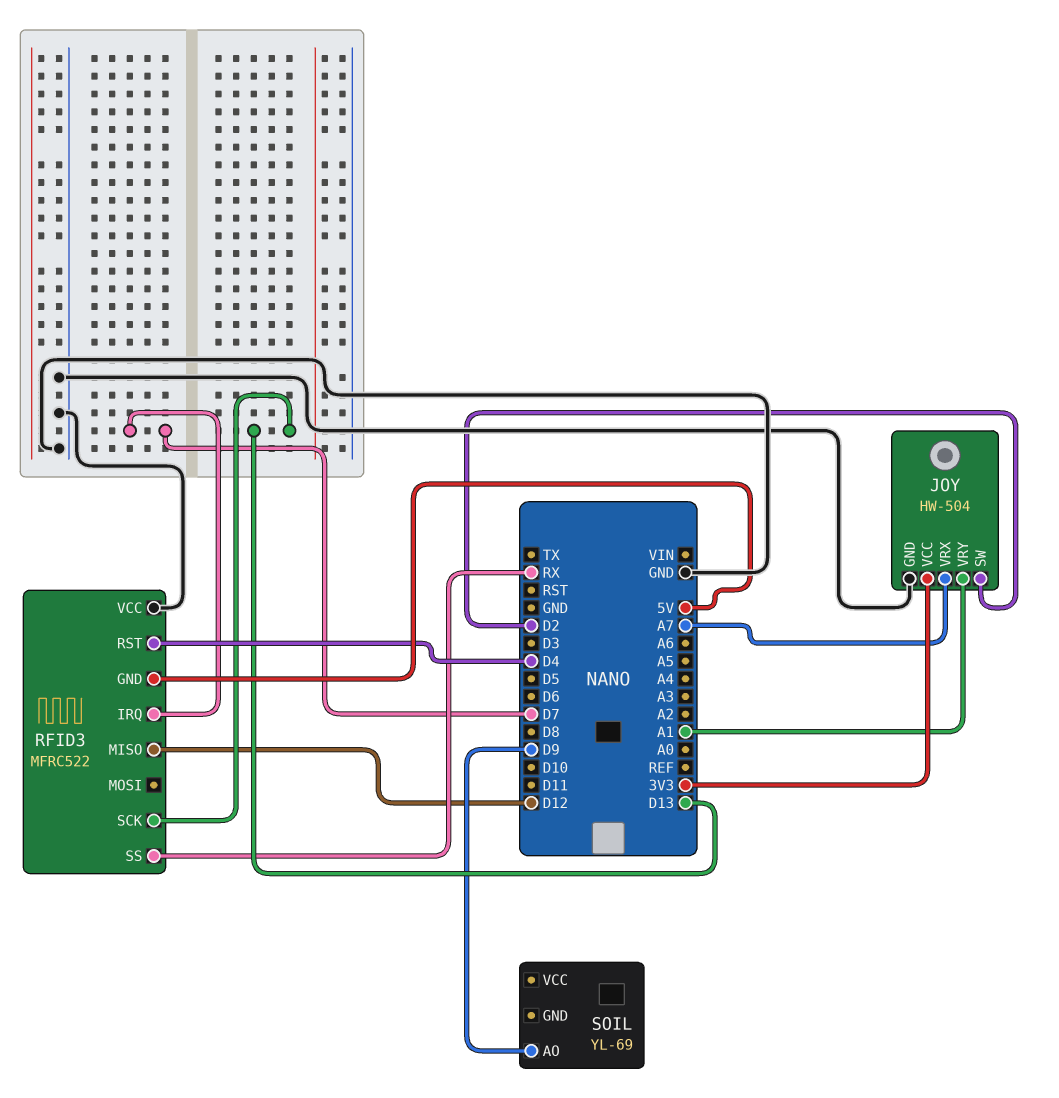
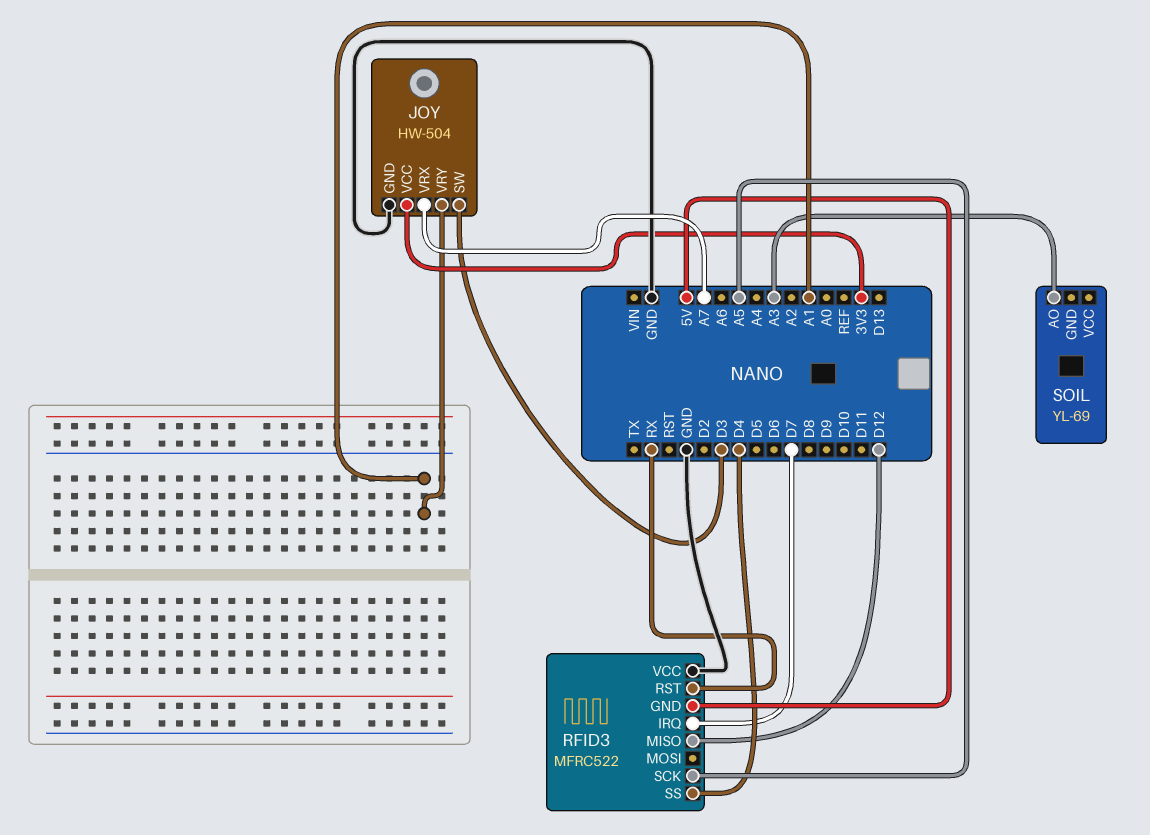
JOY pin SW: D2 -> D3
RFID3 pin RST: D4 -> RX
RFID3 pin SCK: D13 -> A5
RFID3 pin SS: RX -> D4
SOIL pin AO: D9 -> A3

